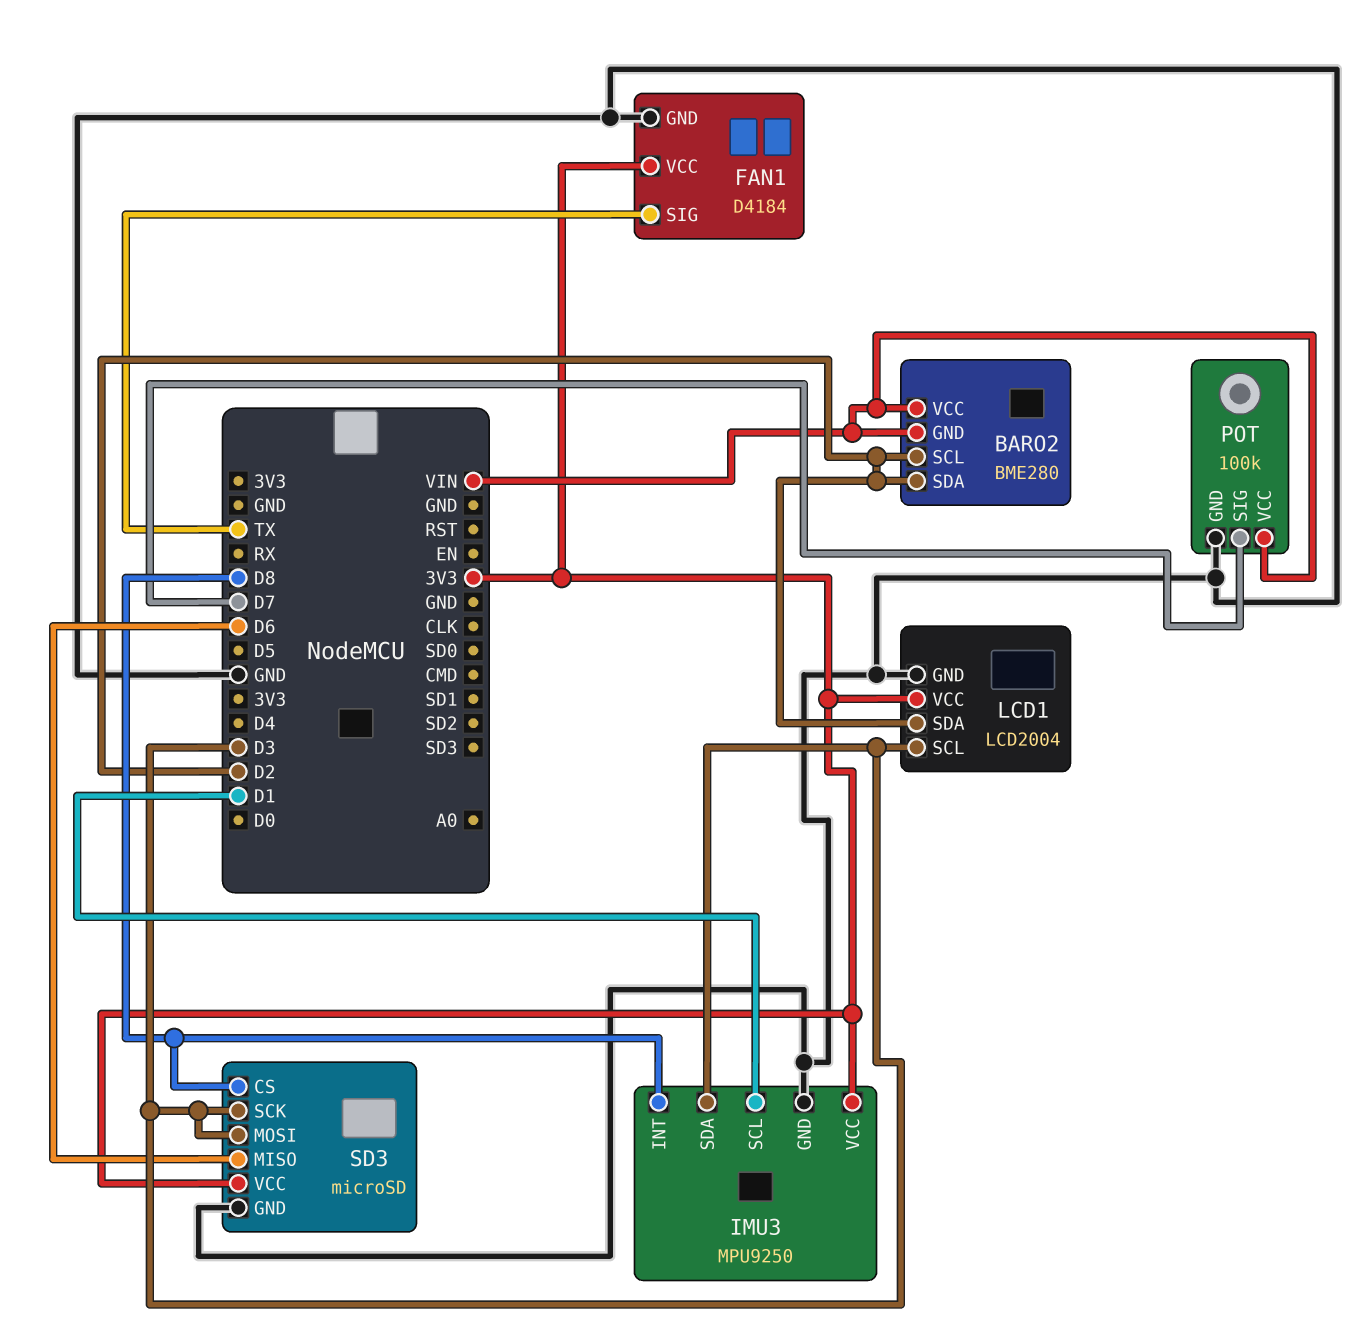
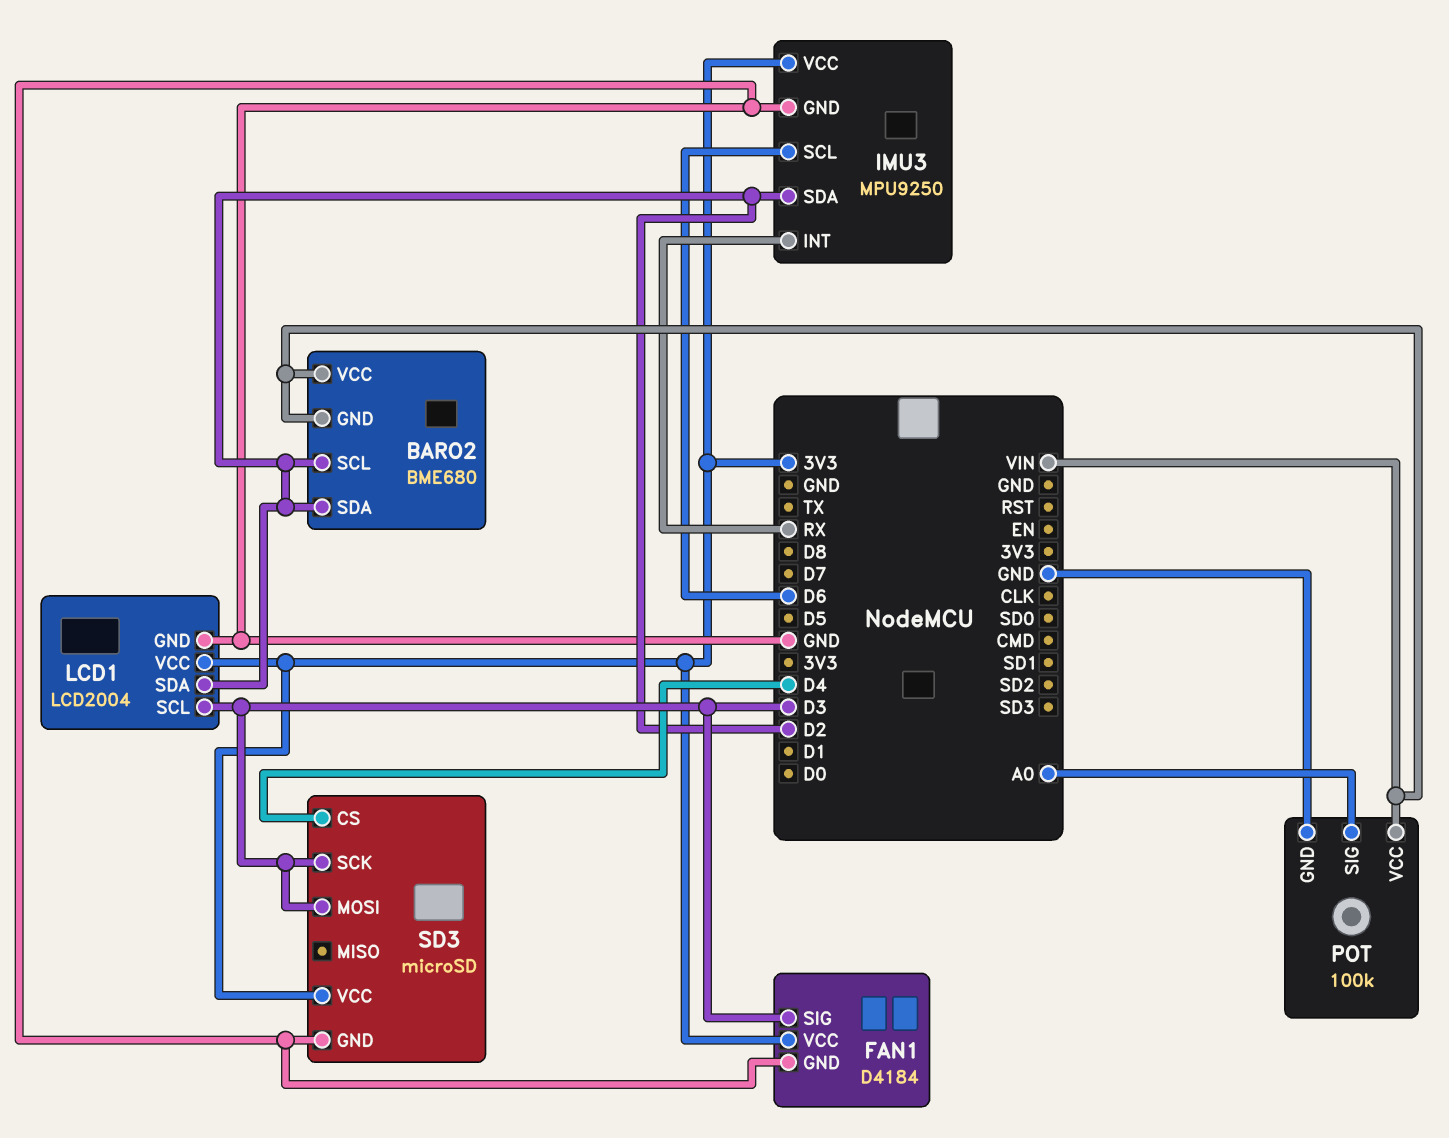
BARO2: BME280 -> BME680
FAN1 pin SIG: TX -> D3
IMU3 pin INT: D8 -> RX
IMU3 pin SCL: D1 -> D6
IMU3 pin SDA: D3 -> D2
POT pin SIG: D7 -> A0
SD3 pin CS: D8 -> D4
SD3 pin MISO: D6 -> none

